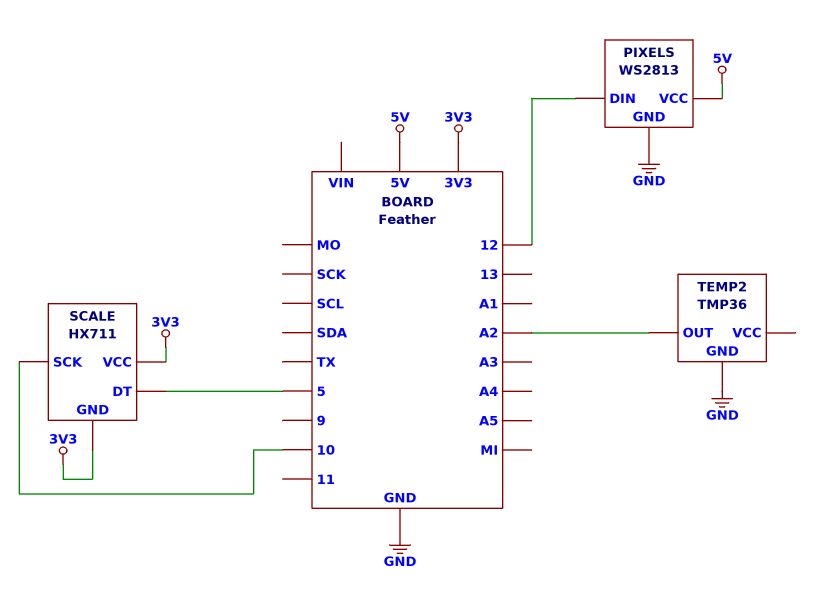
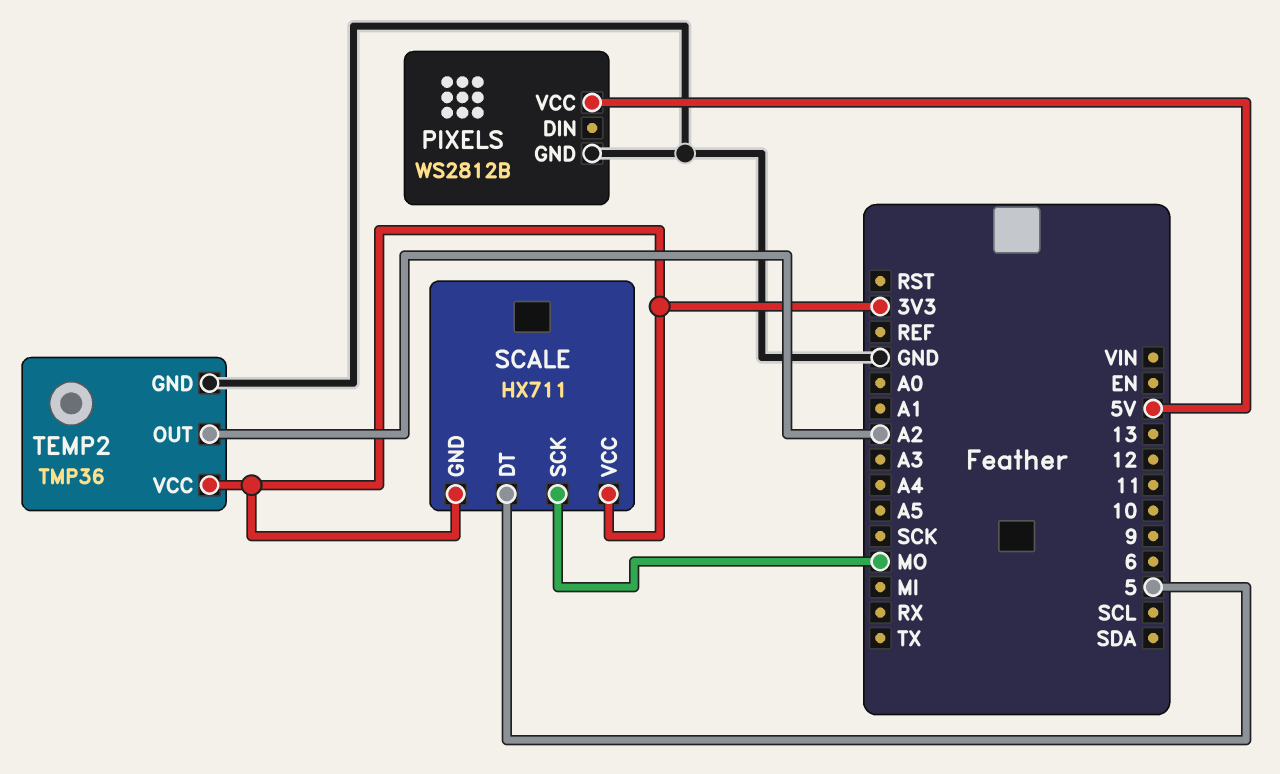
PIXELS: WS2813 -> WS2812B
PIXELS pin DIN: 12 -> none
SCALE pin SCK: 10 -> MO
TEMP2 pin VCC: none -> 3V3

